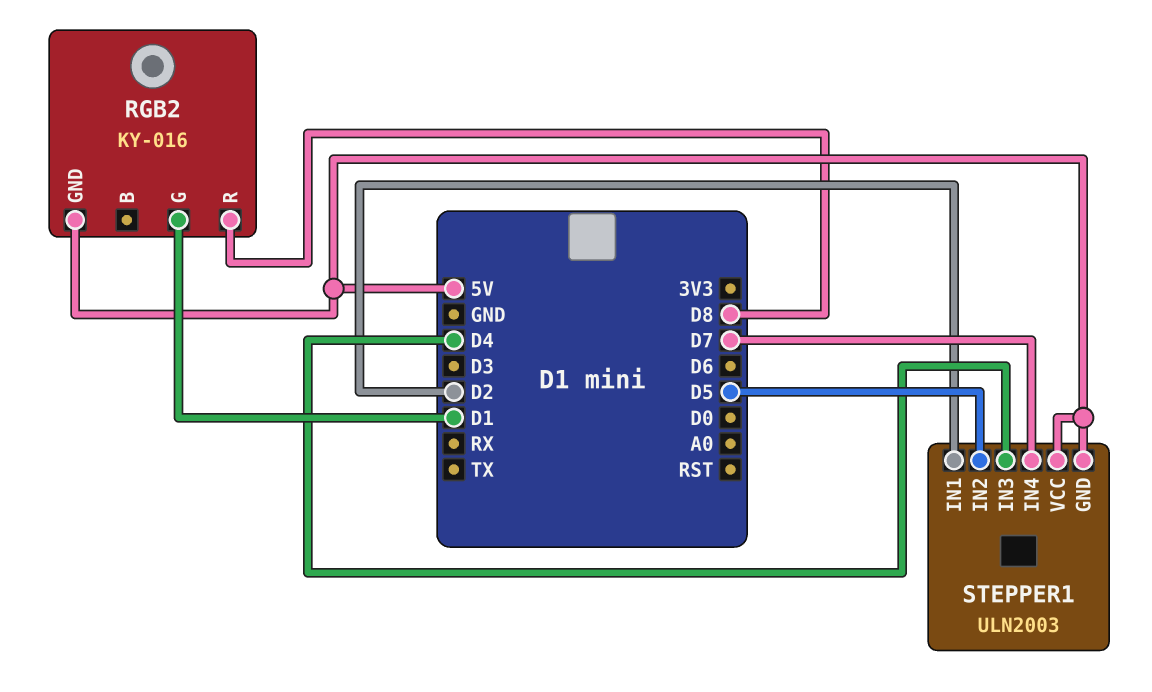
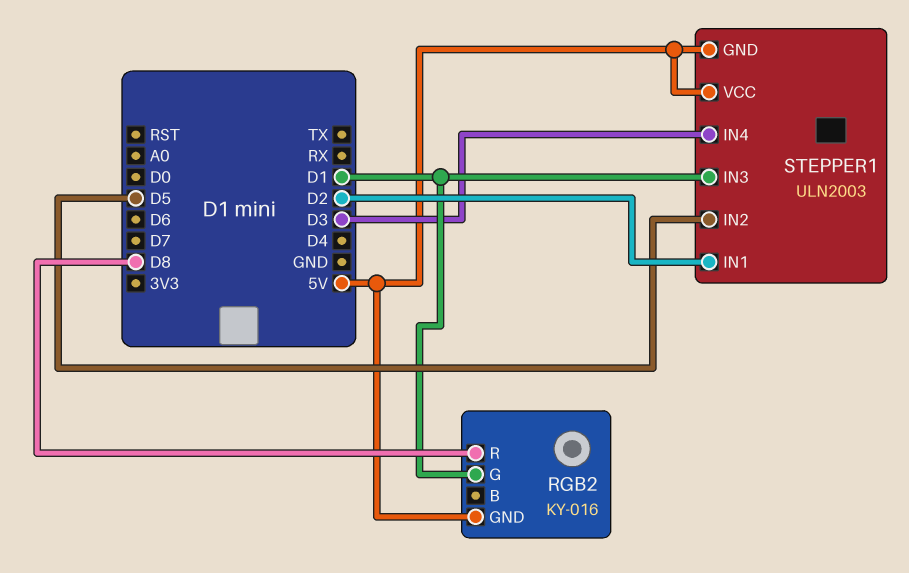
STEPPER1 pin IN3: D4 -> D1
STEPPER1 pin IN4: D7 -> D3

